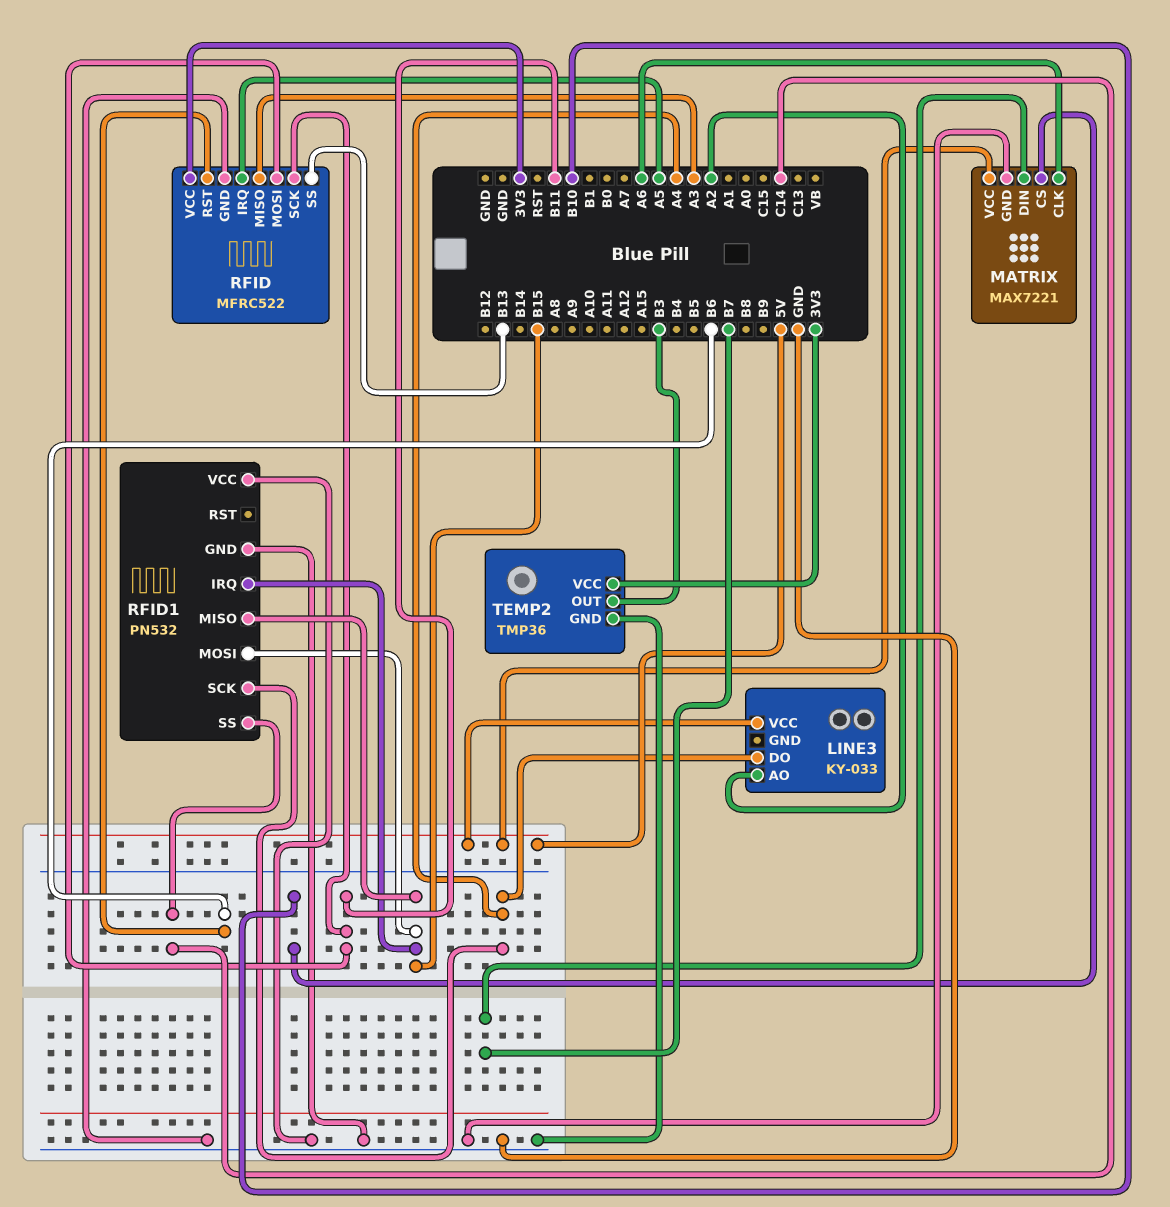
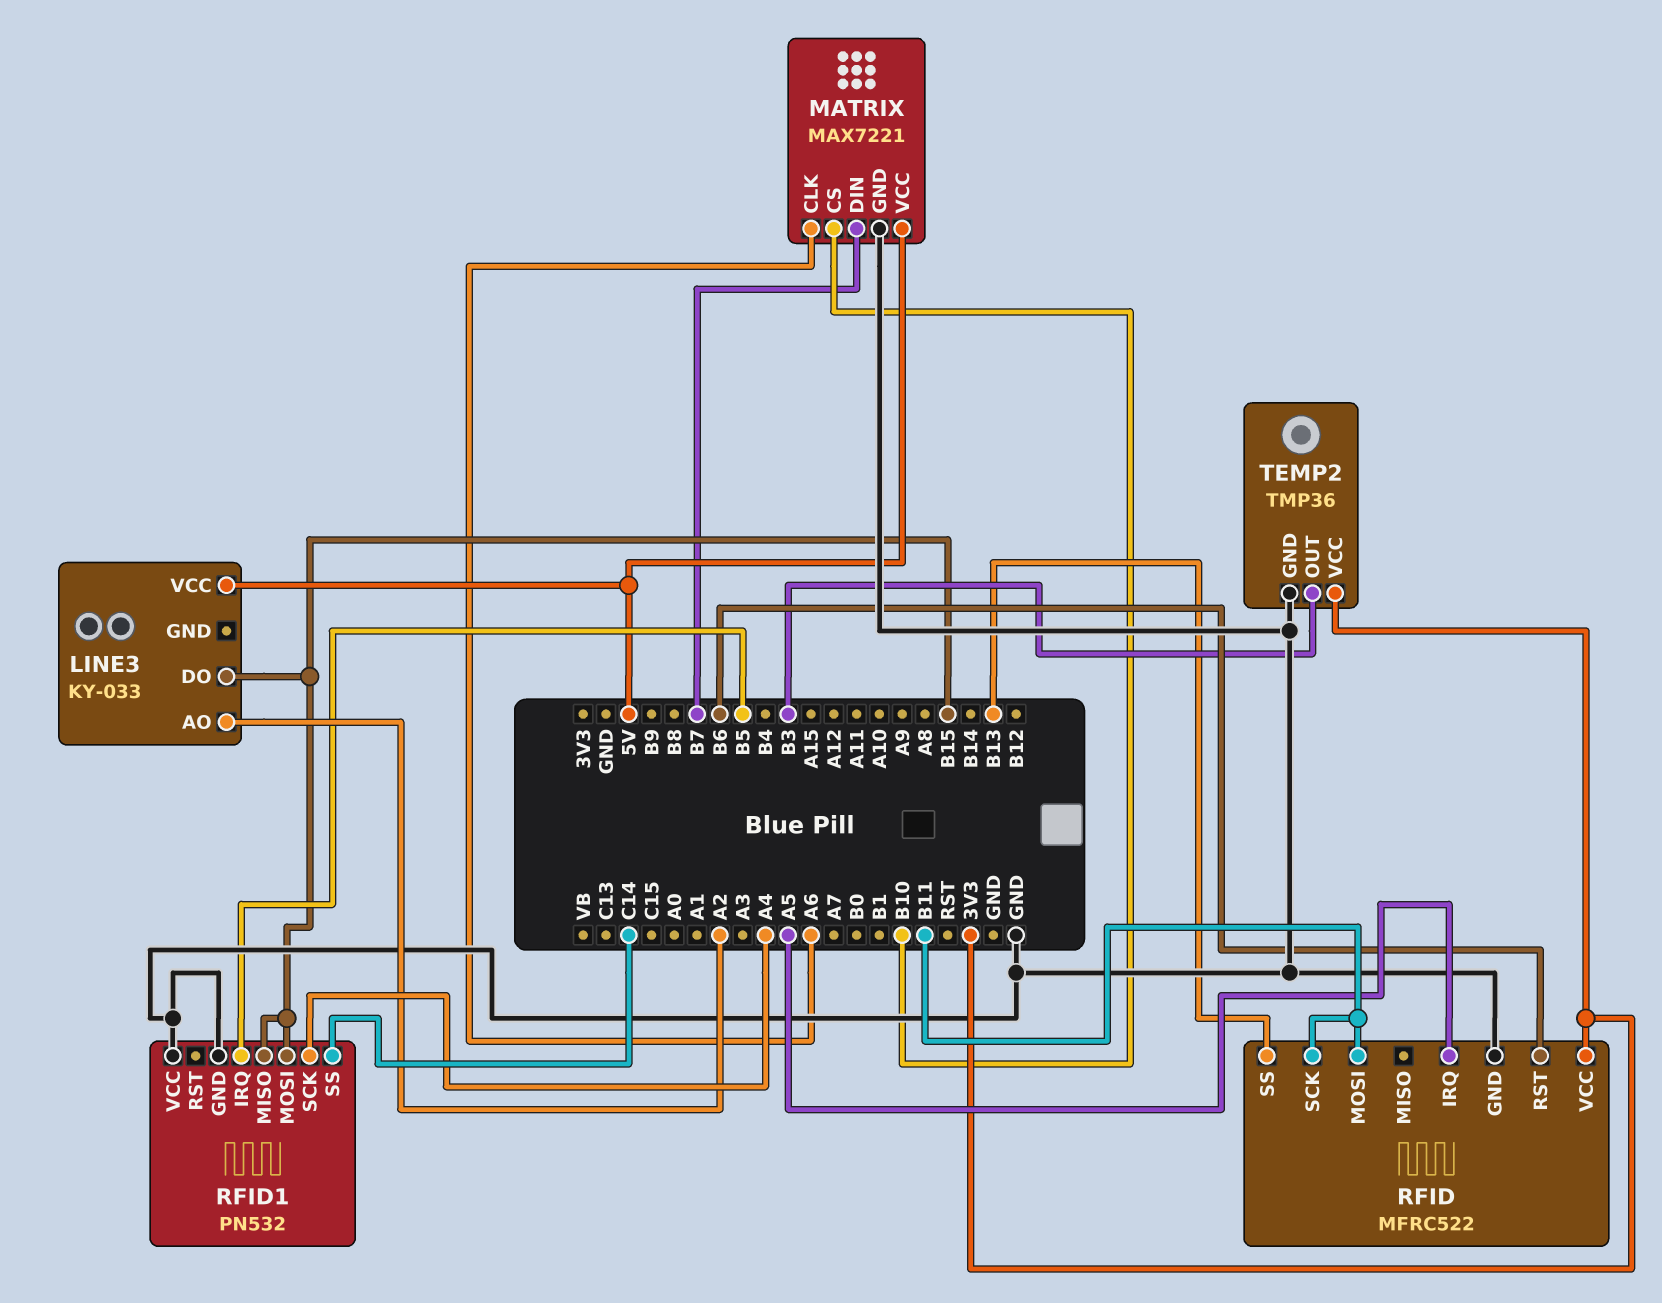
LINE3 pin DO: A4 -> B15
RFID pin MISO: A3 -> none
RFID1 pin IRQ: B15 -> B5

